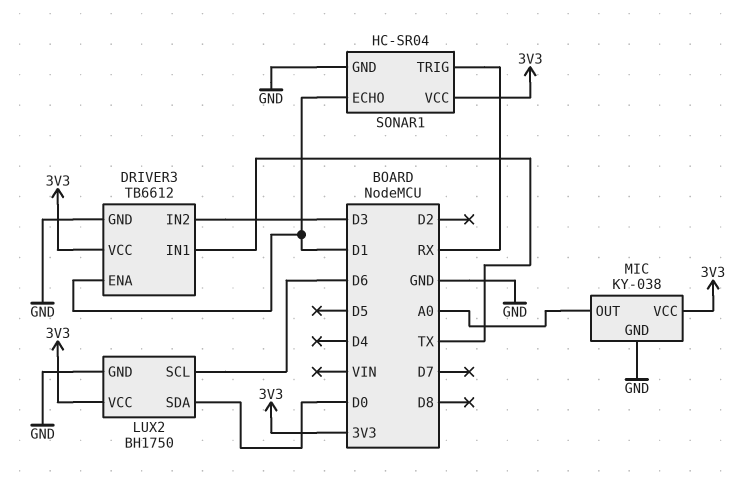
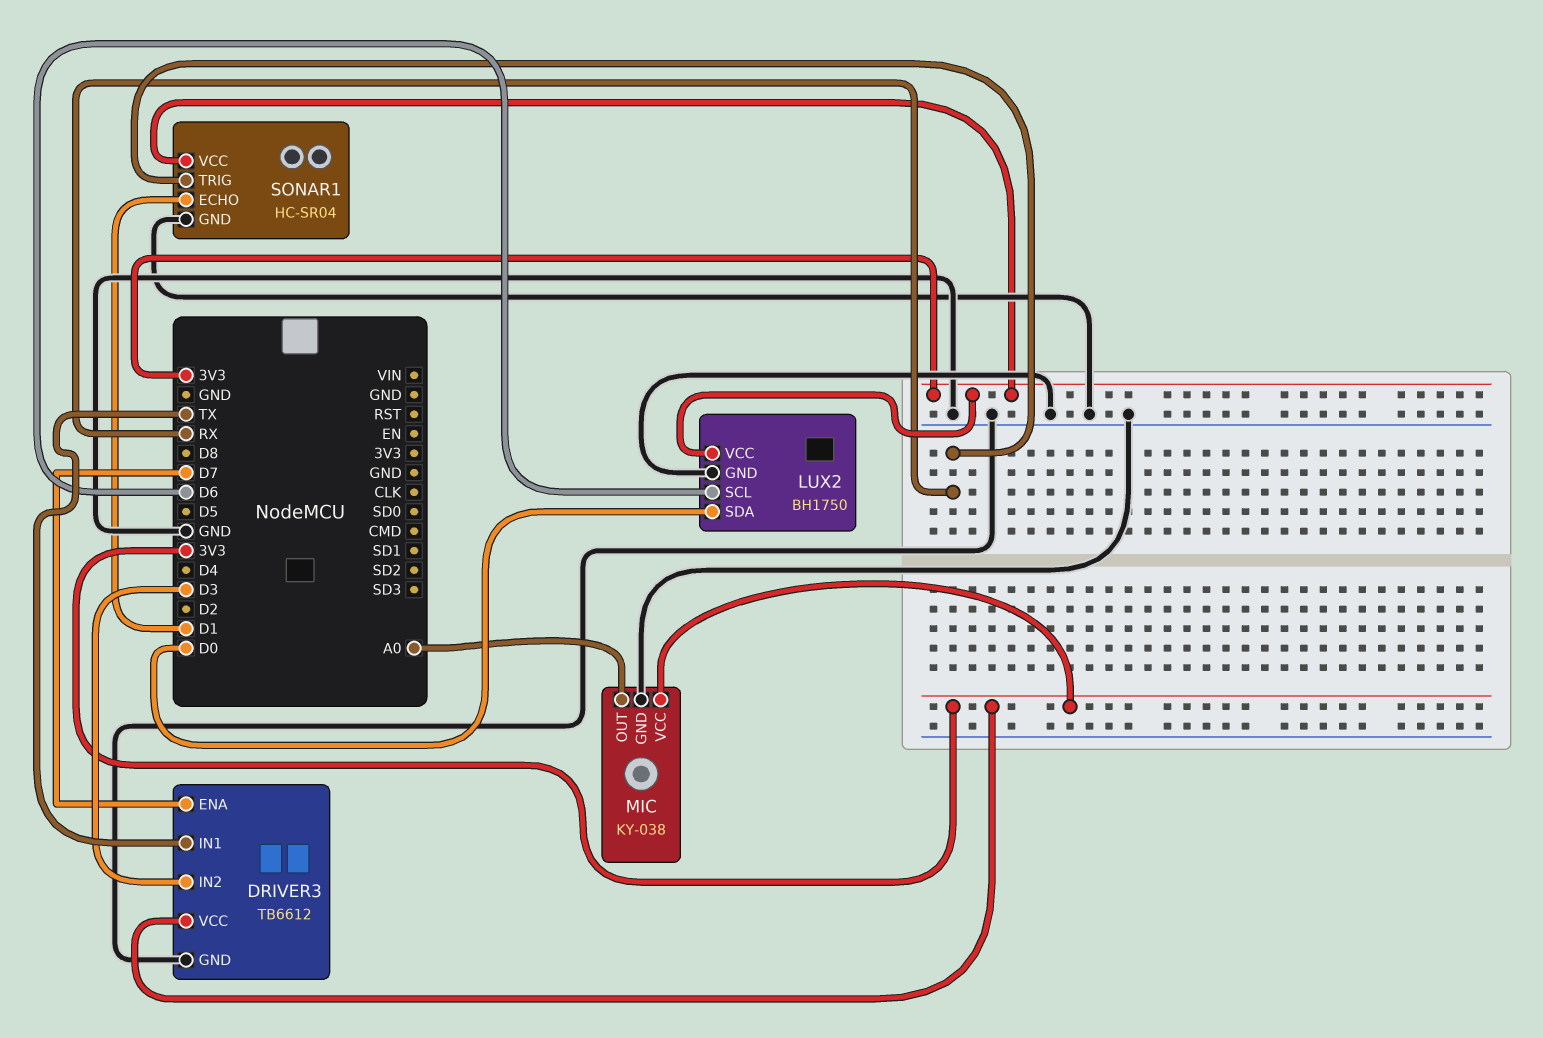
DRIVER3 pin ENA: D1 -> D7

